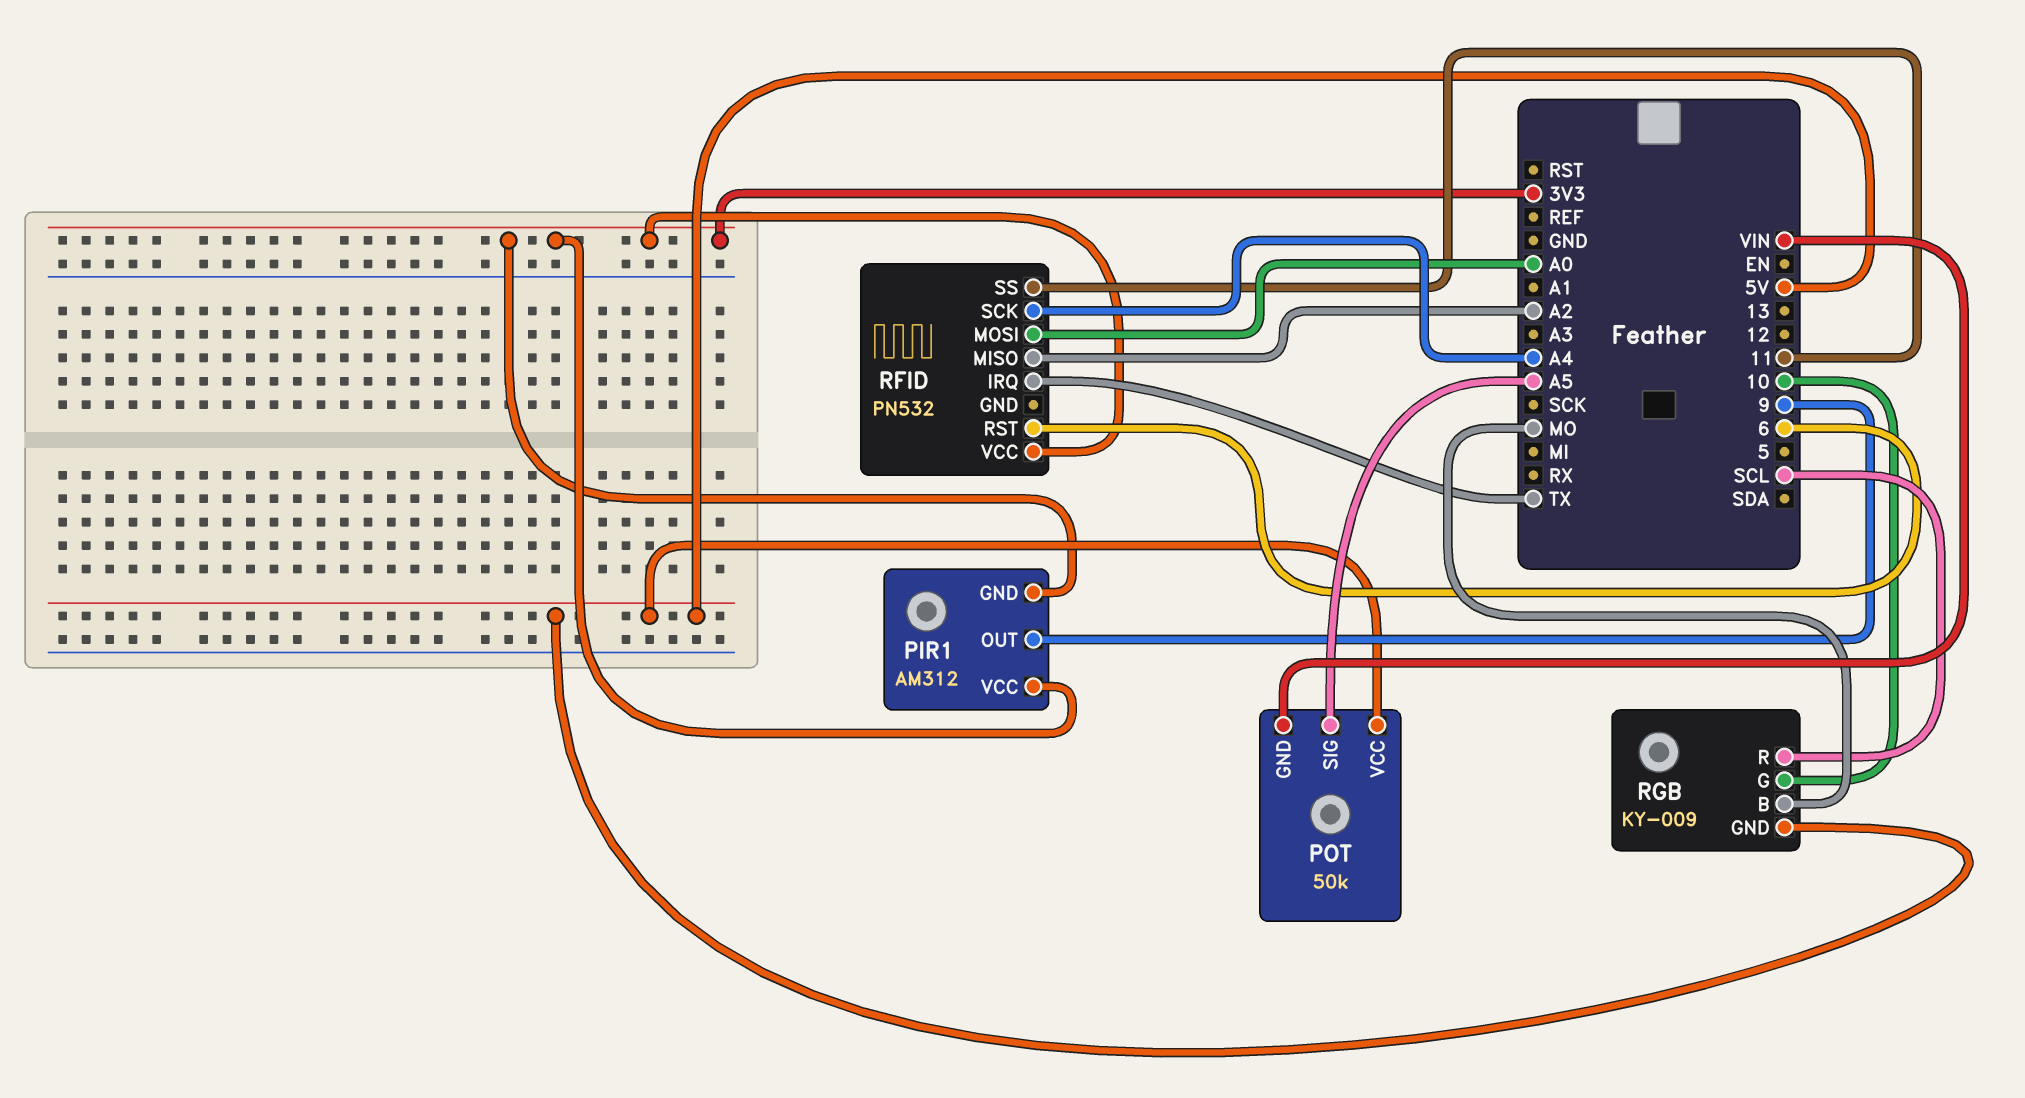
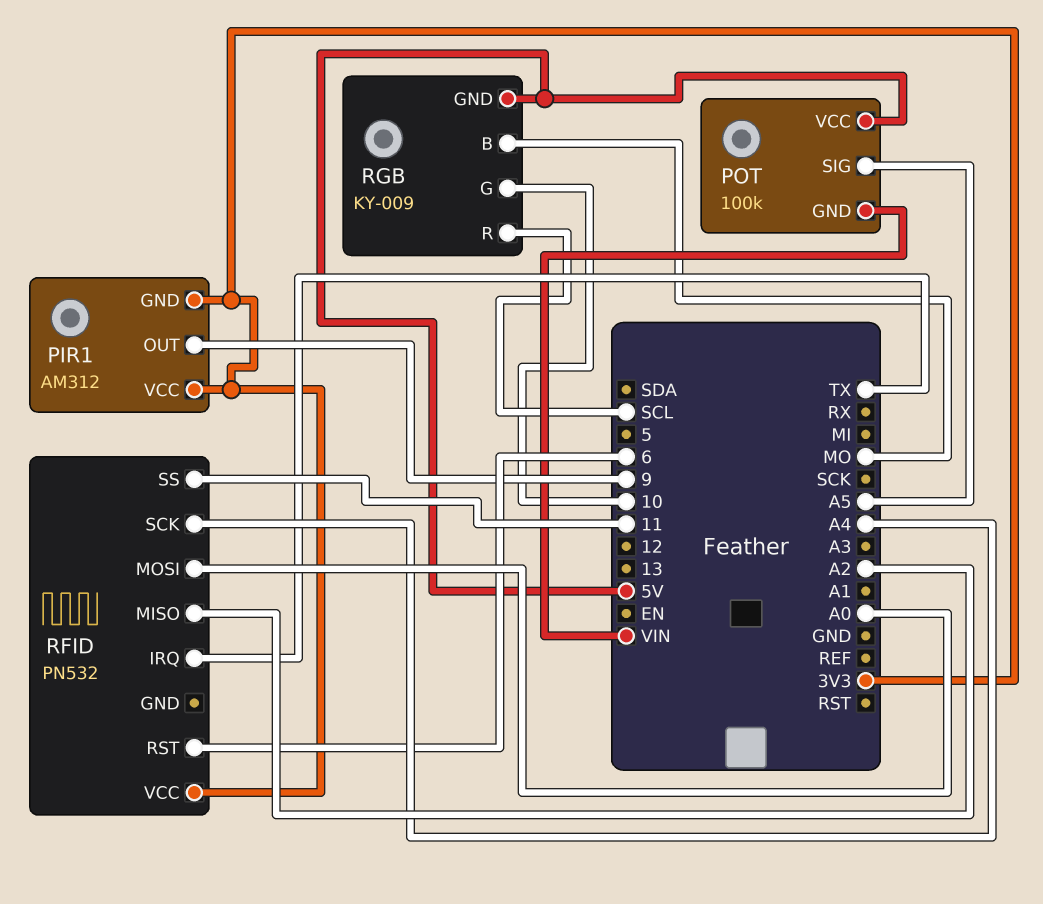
POT: 50k -> 100k

